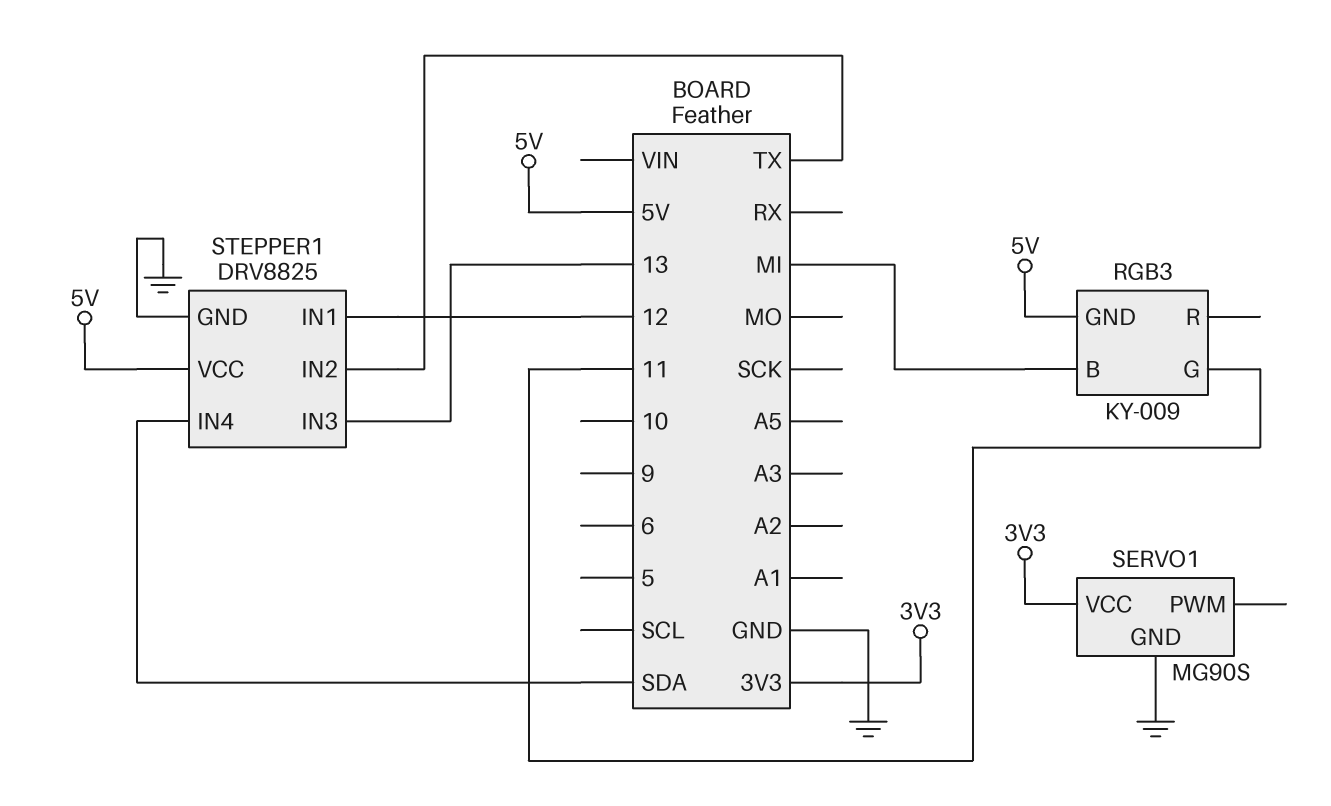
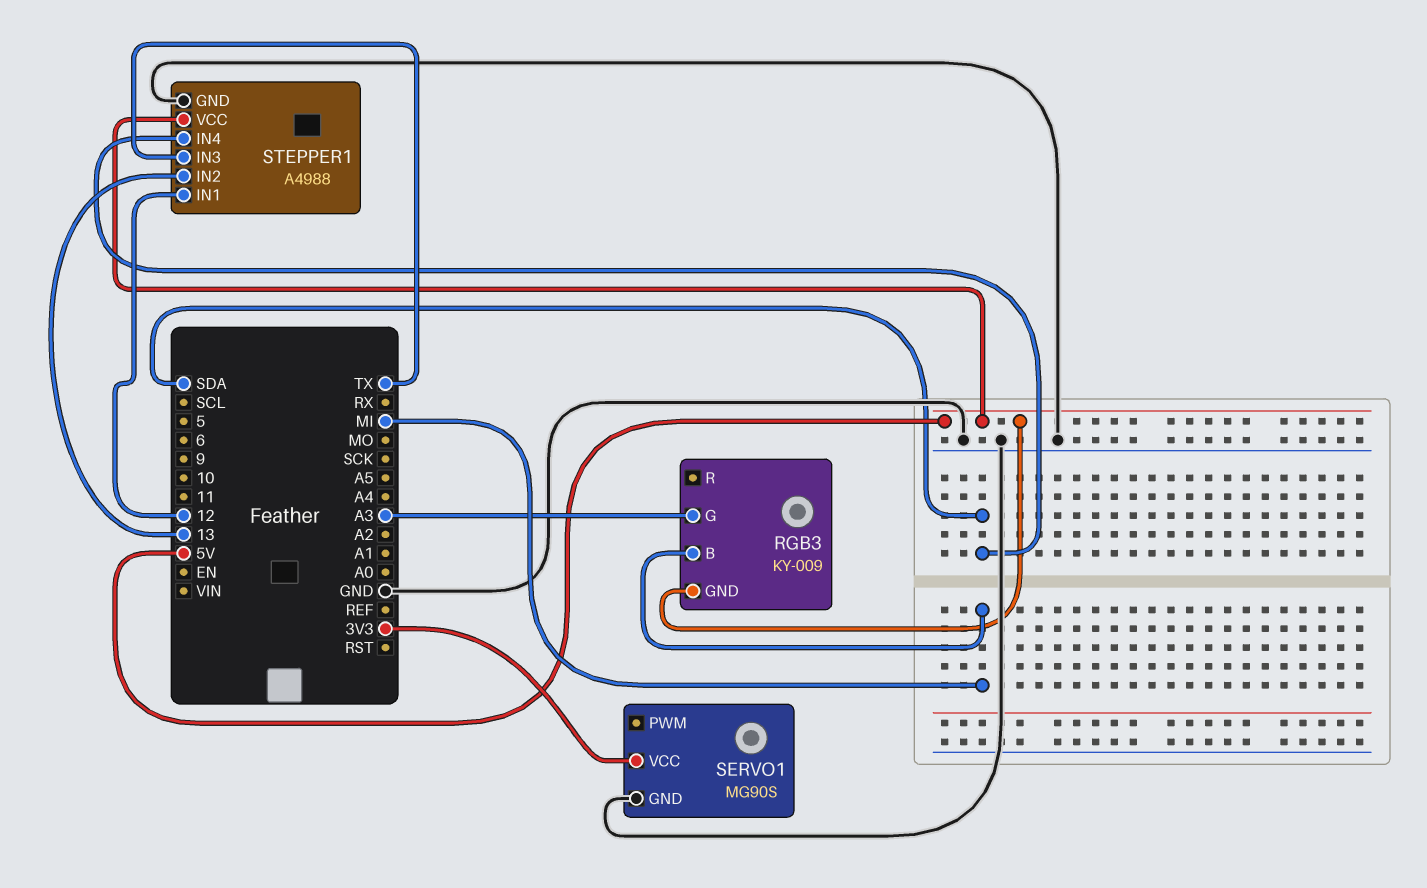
RGB3 pin G: 11 -> A3
STEPPER1: DRV8825 -> A4988
STEPPER1 pin IN2: TX -> 13
STEPPER1 pin IN3: 13 -> TX

